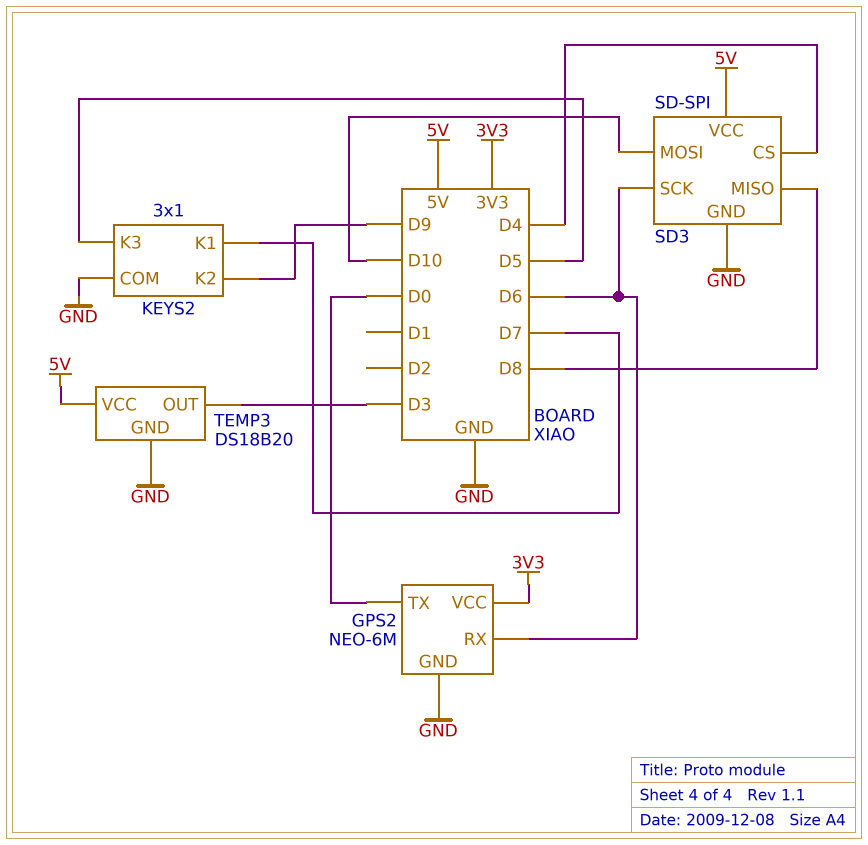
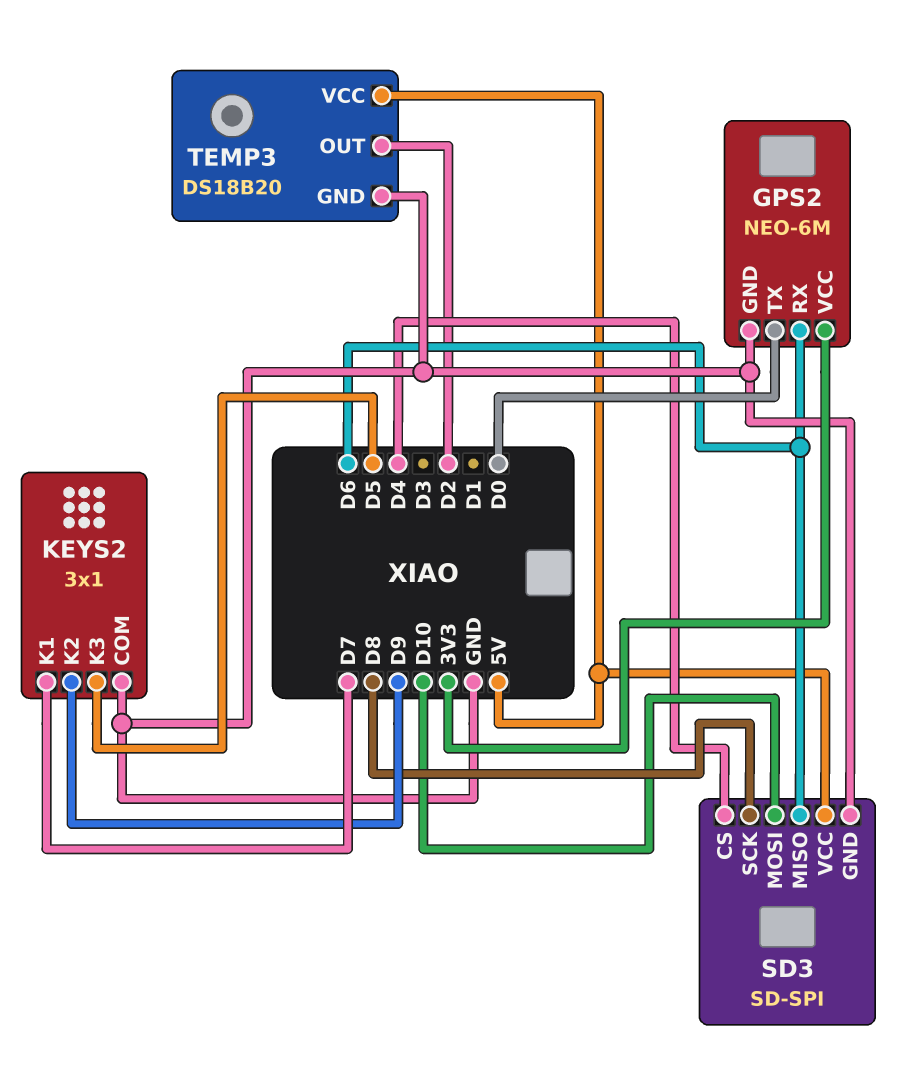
SD3 pin MISO: D8 -> D6
SD3 pin SCK: D6 -> D8
TEMP3 pin OUT: D3 -> D2

